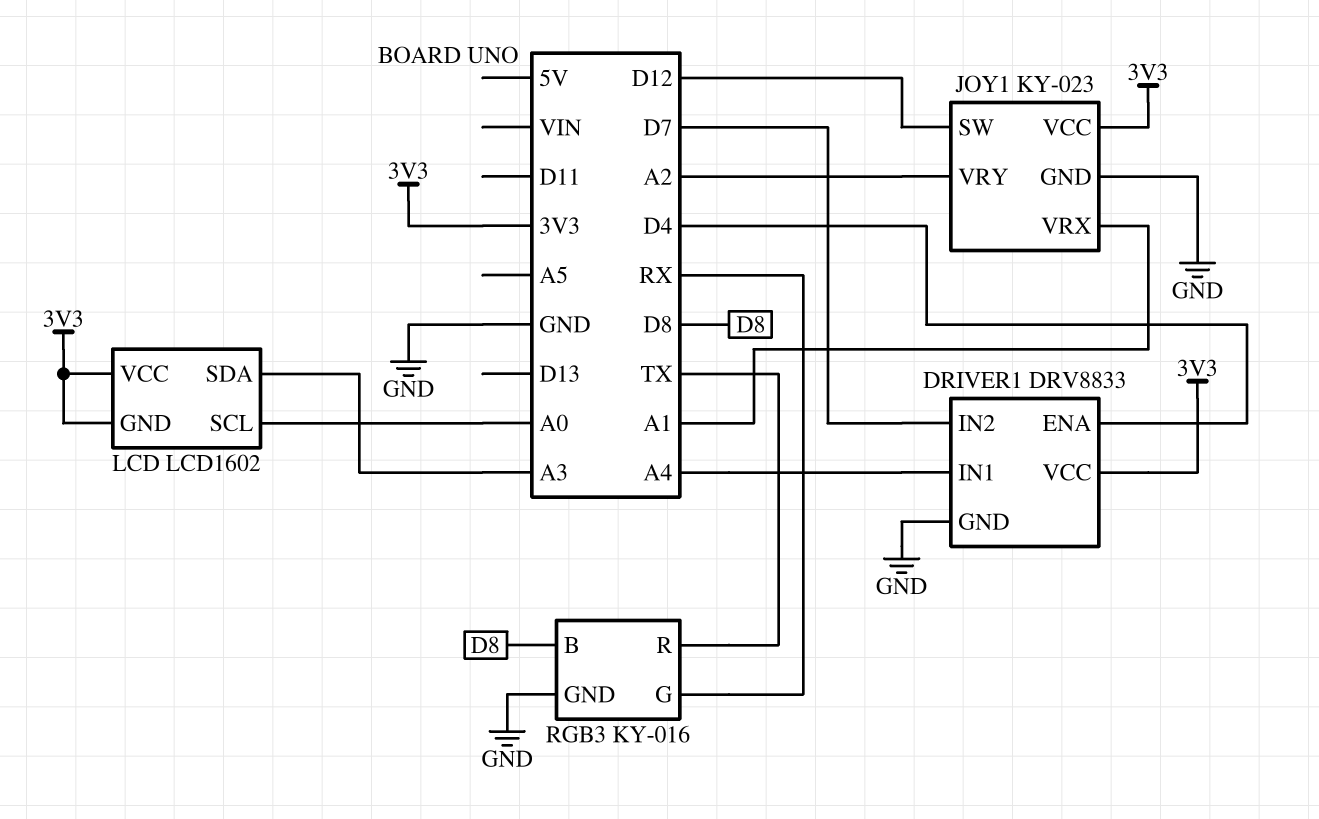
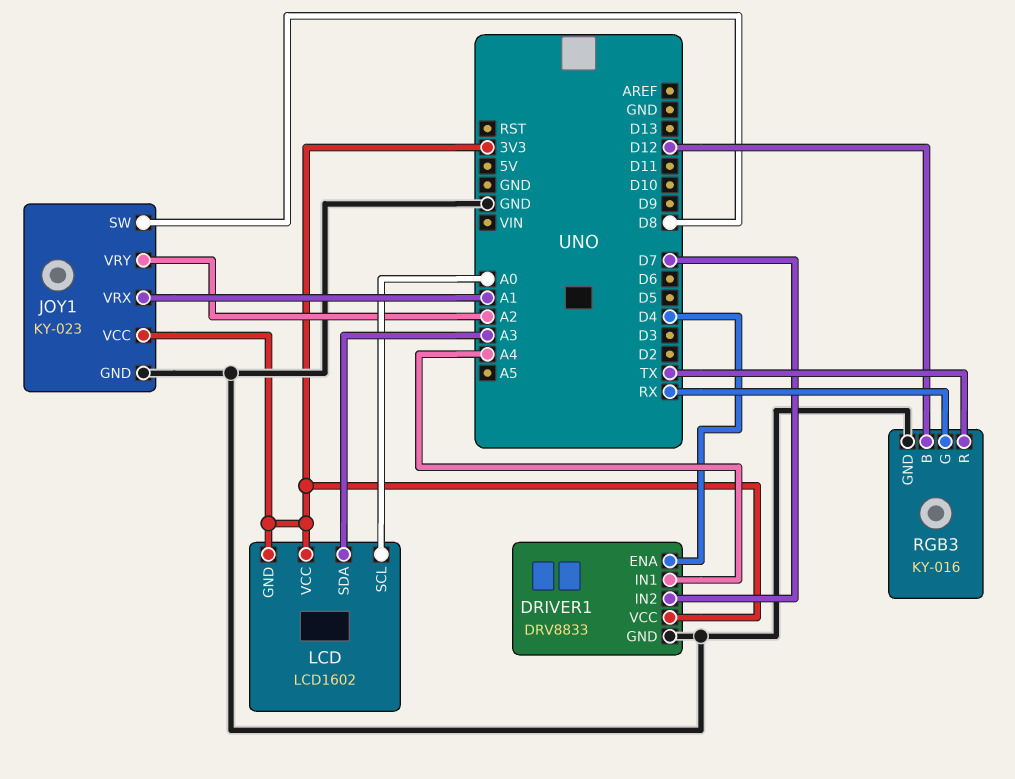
JOY1 pin SW: D12 -> D8
RGB3 pin B: D8 -> D12

